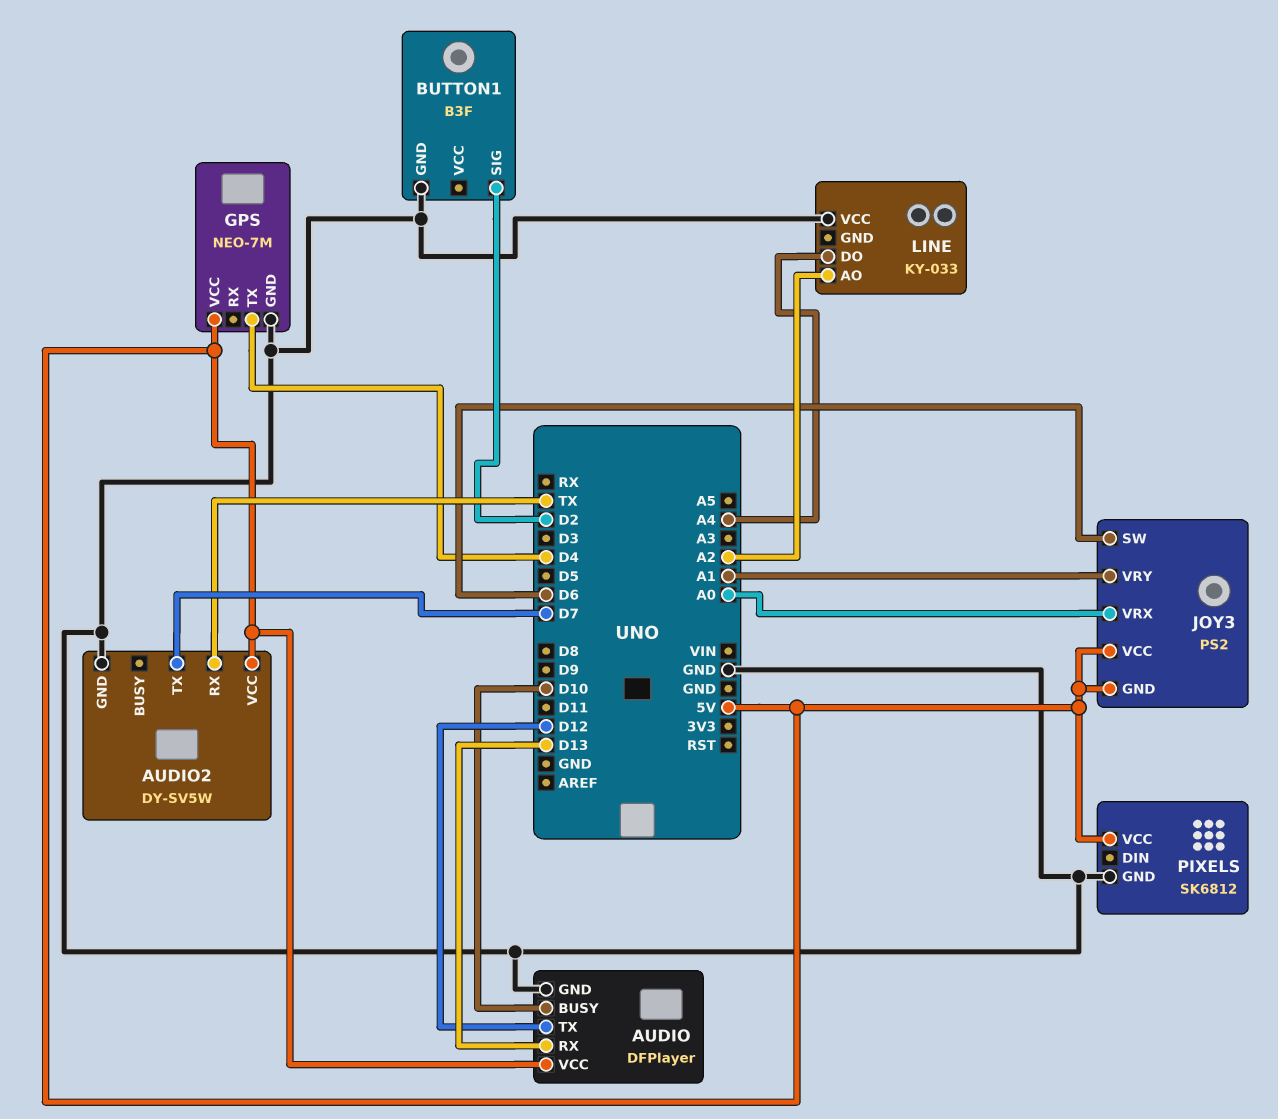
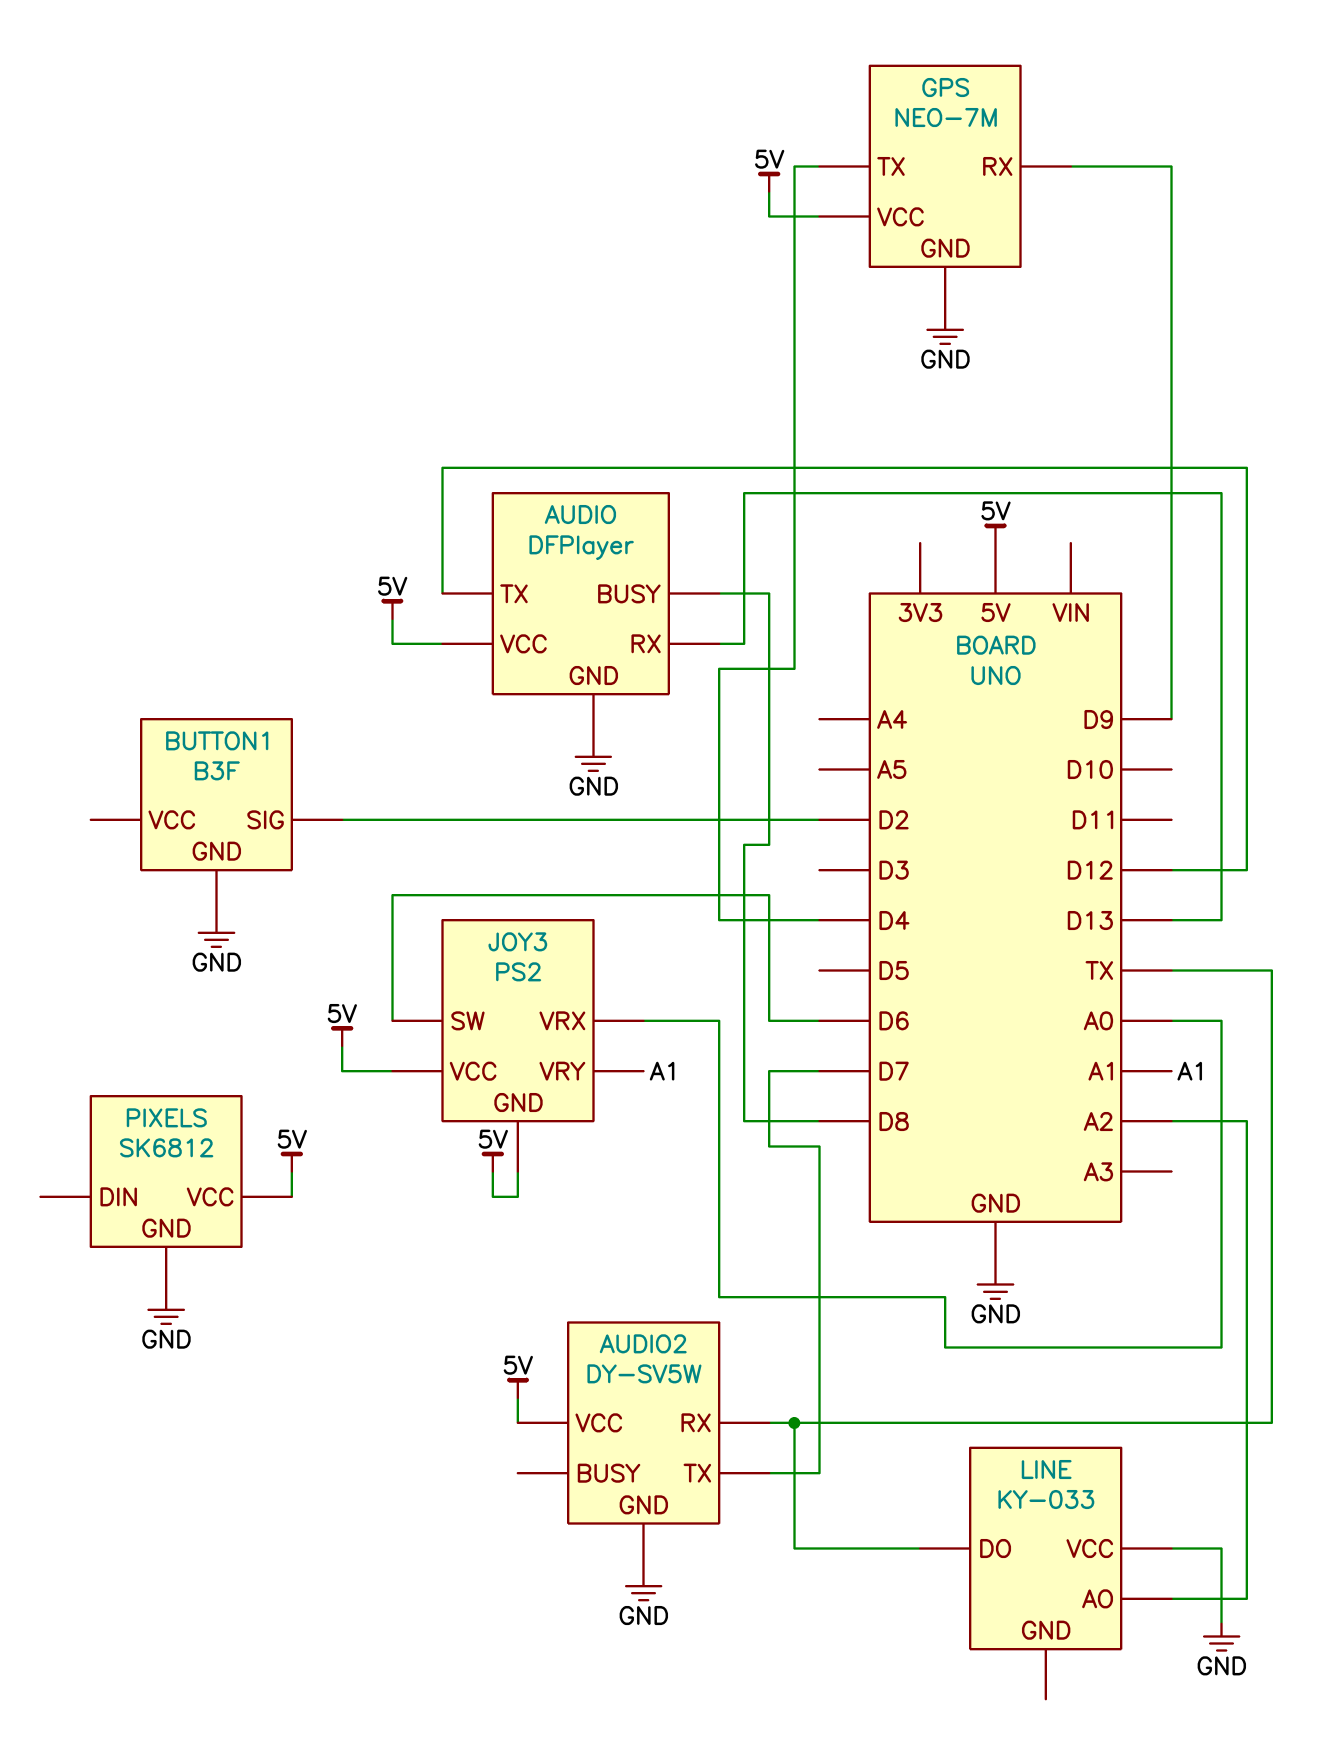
AUDIO pin BUSY: D10 -> D8
GPS pin RX: none -> D9
LINE pin DO: A4 -> TX

